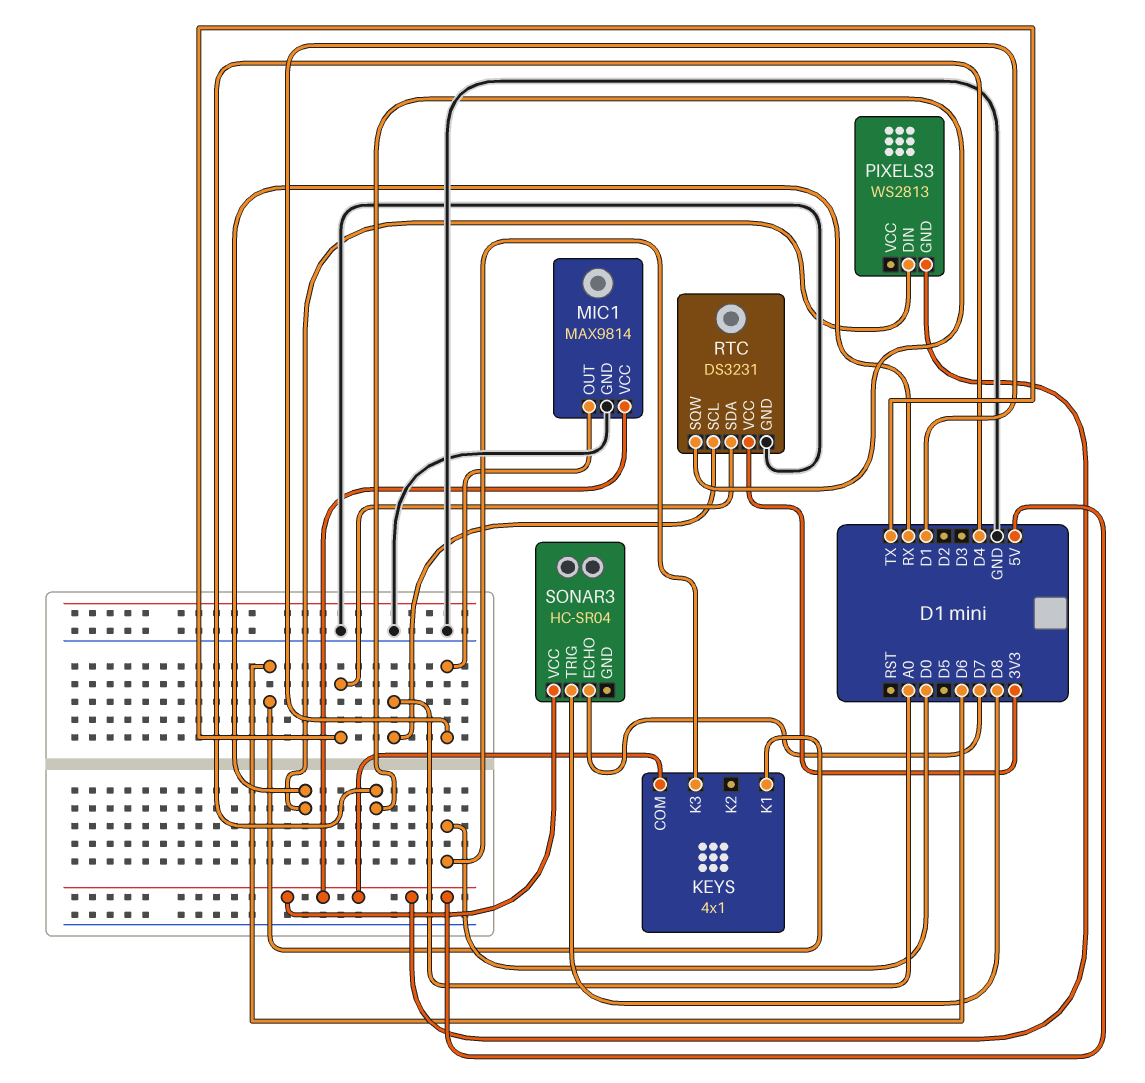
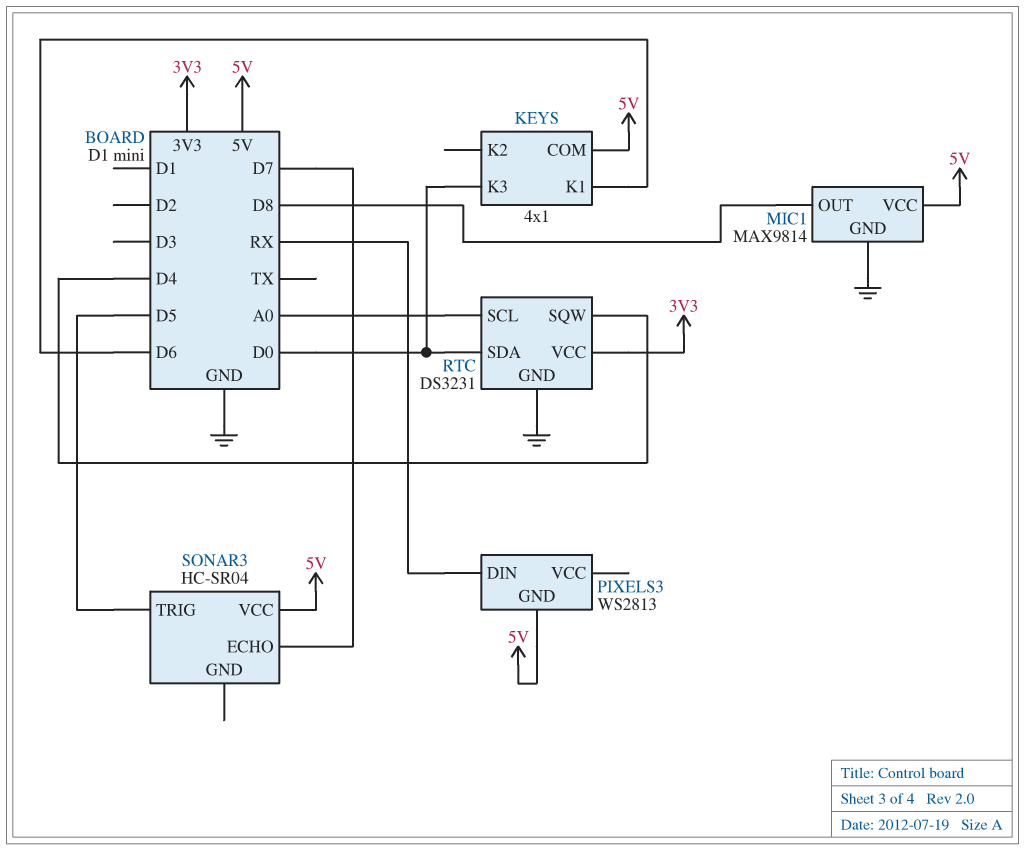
MIC1 pin OUT: D1 -> D8
RTC pin SDA: TX -> D0
SONAR3 pin TRIG: D8 -> D5

